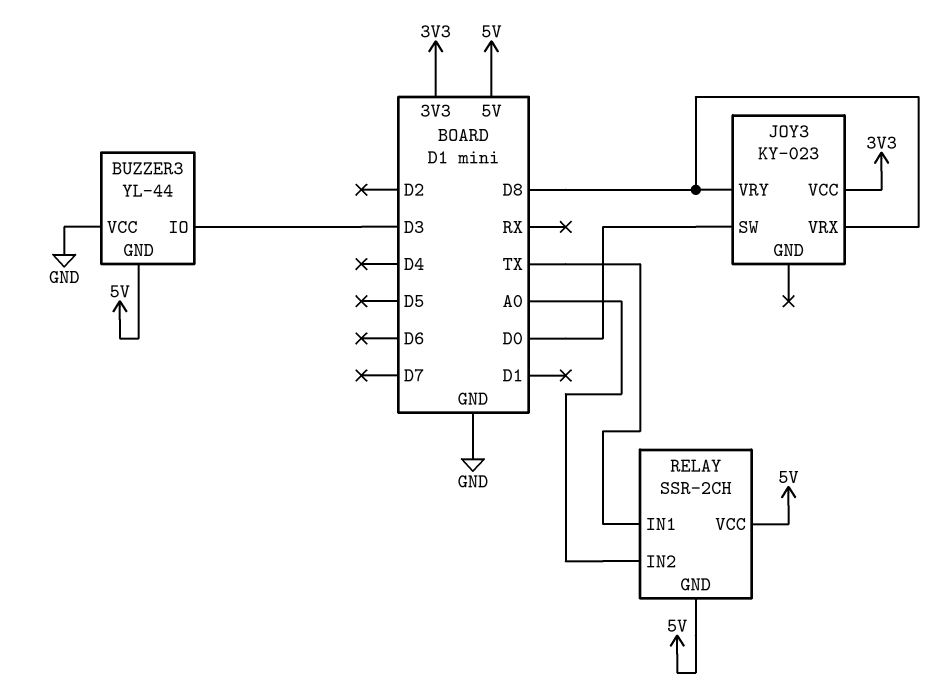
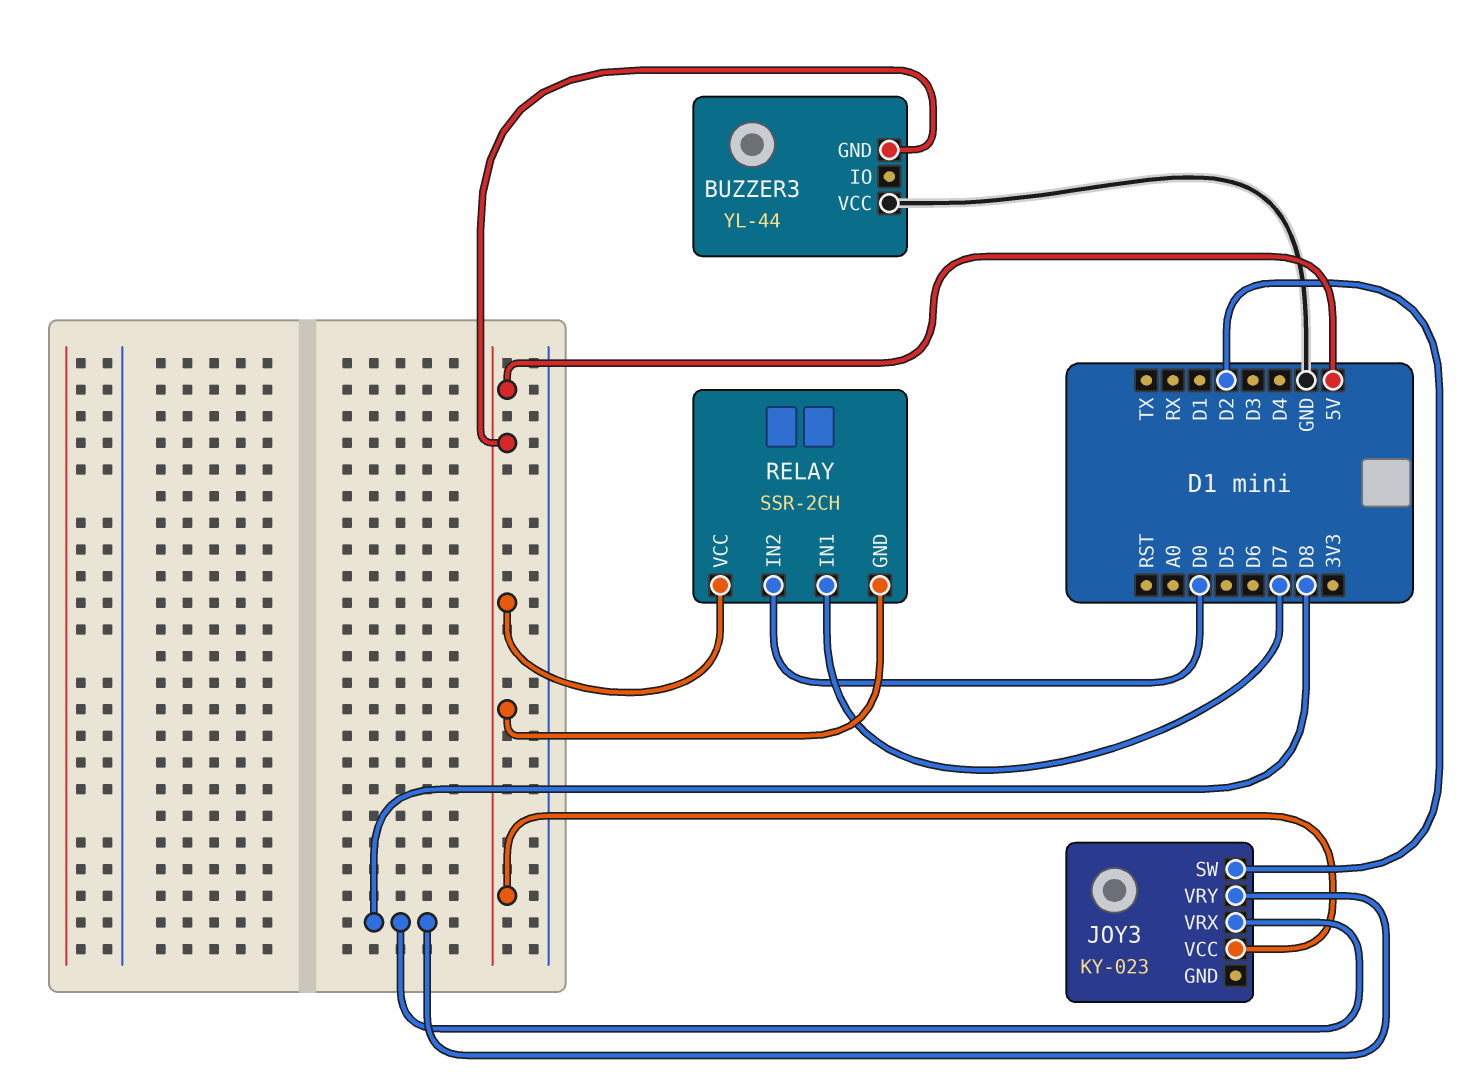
BUZZER3 pin IO: D3 -> none
JOY3 pin SW: D0 -> D2
JOY3 pin VCC: 3V3 -> 5V
RELAY pin IN1: TX -> D7
RELAY pin IN2: A0 -> D0

